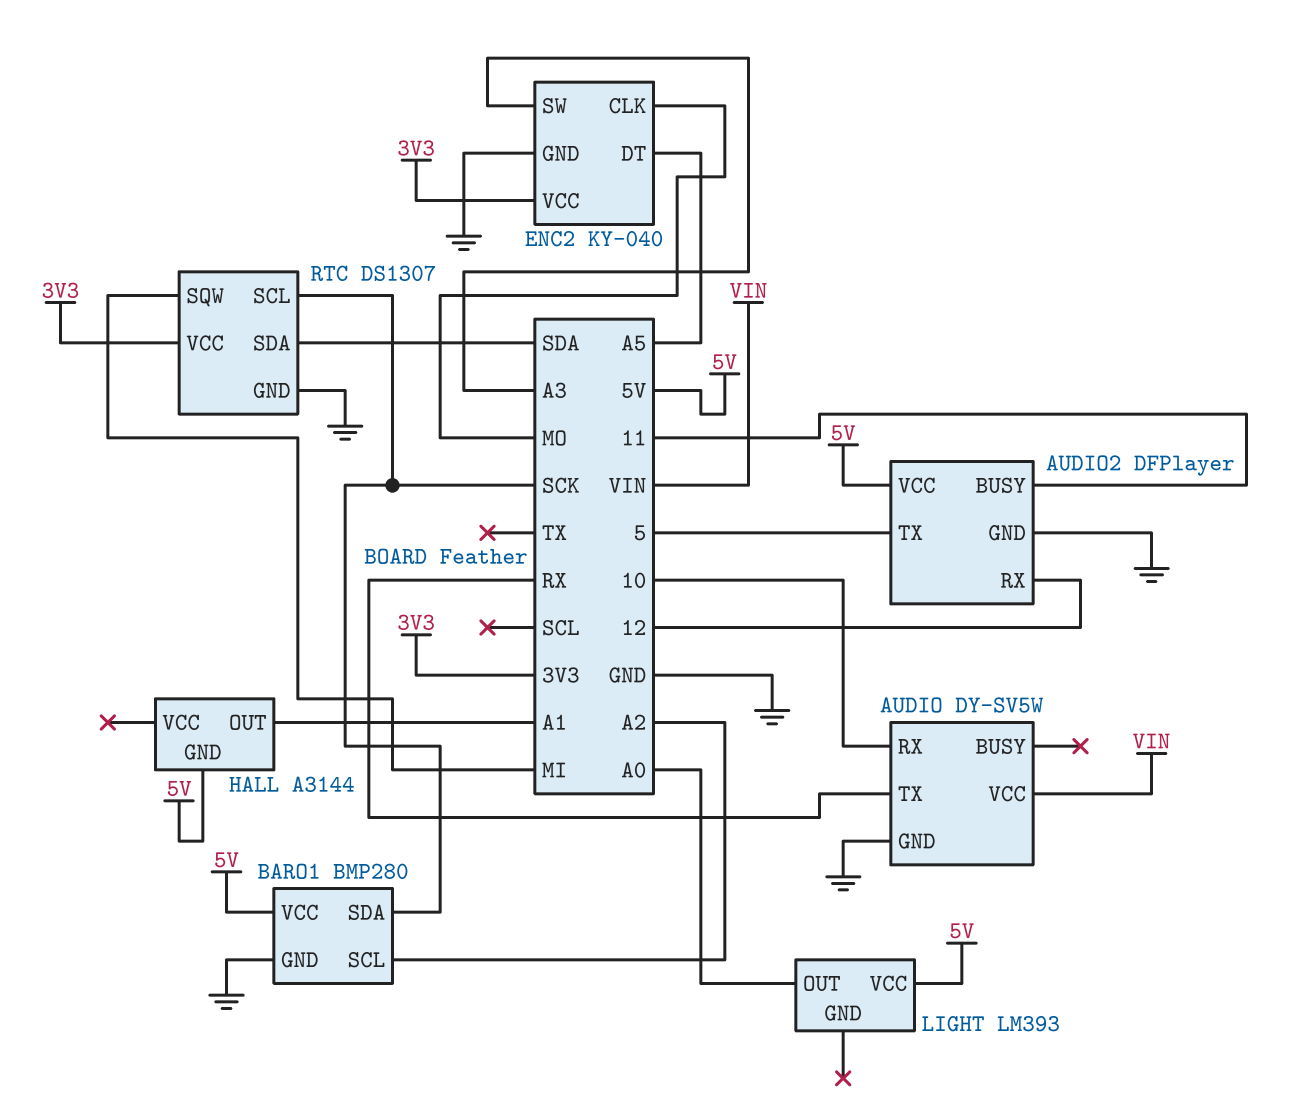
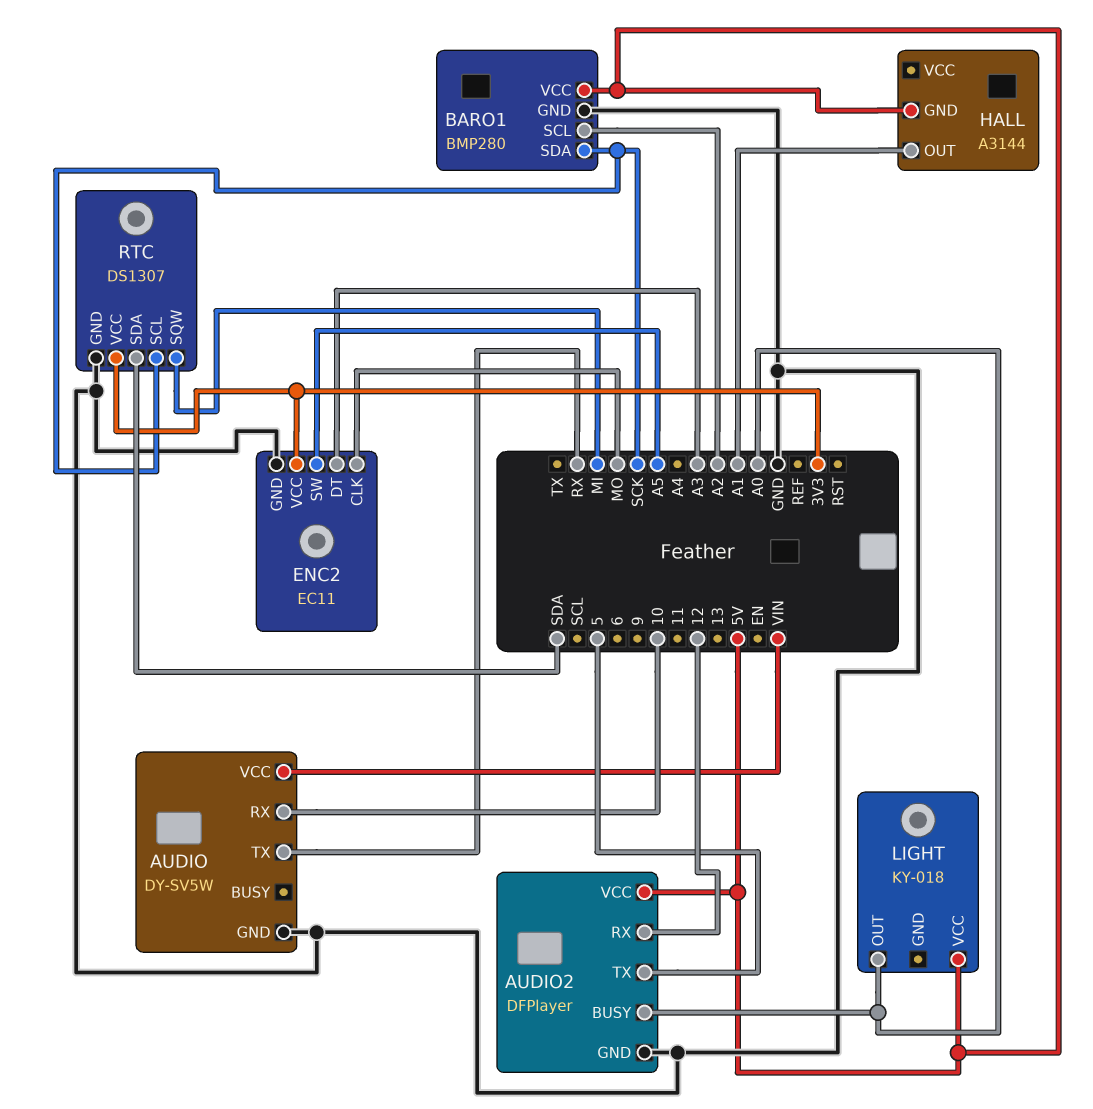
AUDIO2 pin BUSY: 11 -> A0
ENC2: KY-040 -> EC11
ENC2 pin DT: A5 -> A3
ENC2 pin SW: A3 -> A5
LIGHT: LM393 -> KY-018

